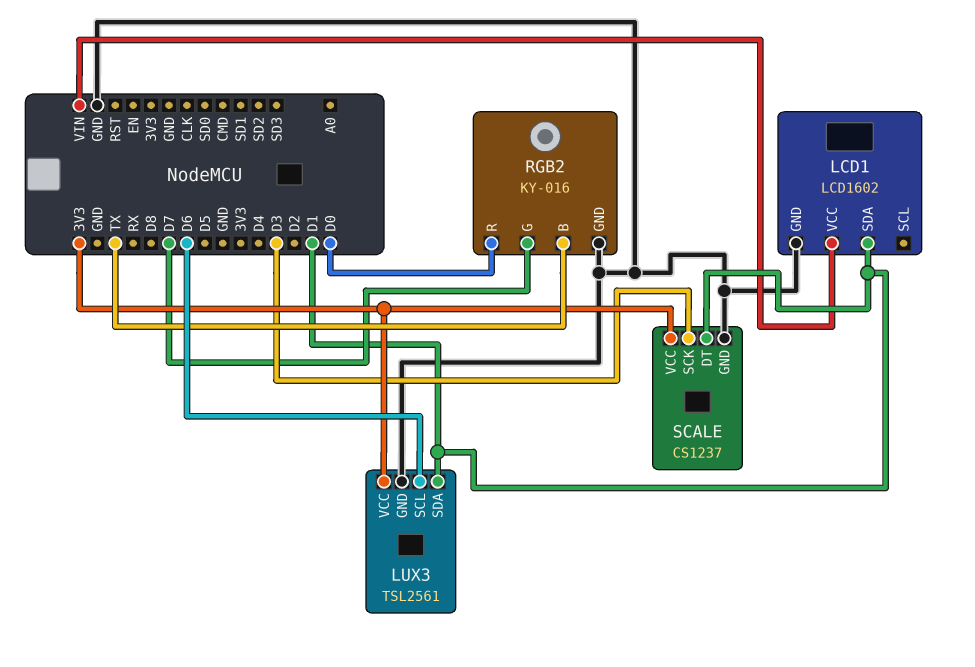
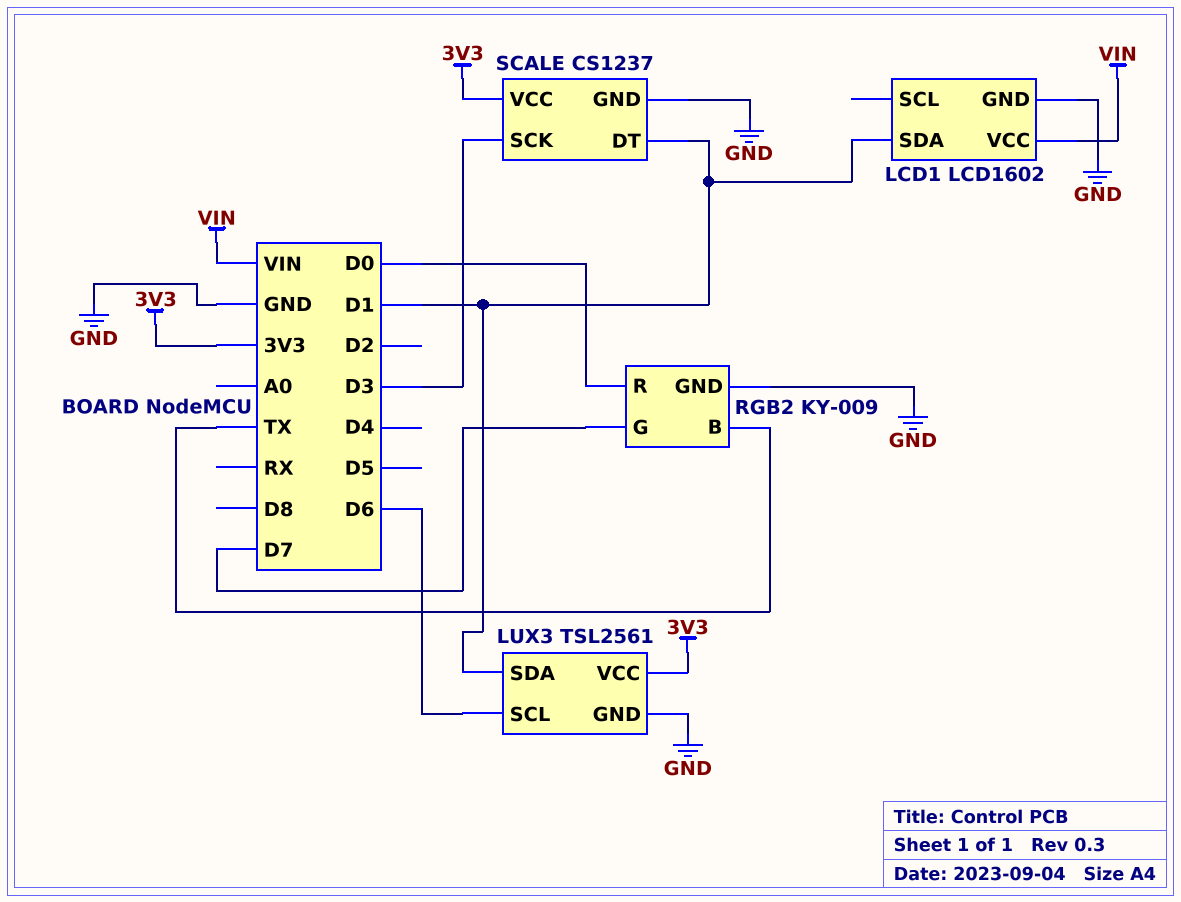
RGB2: KY-016 -> KY-009

